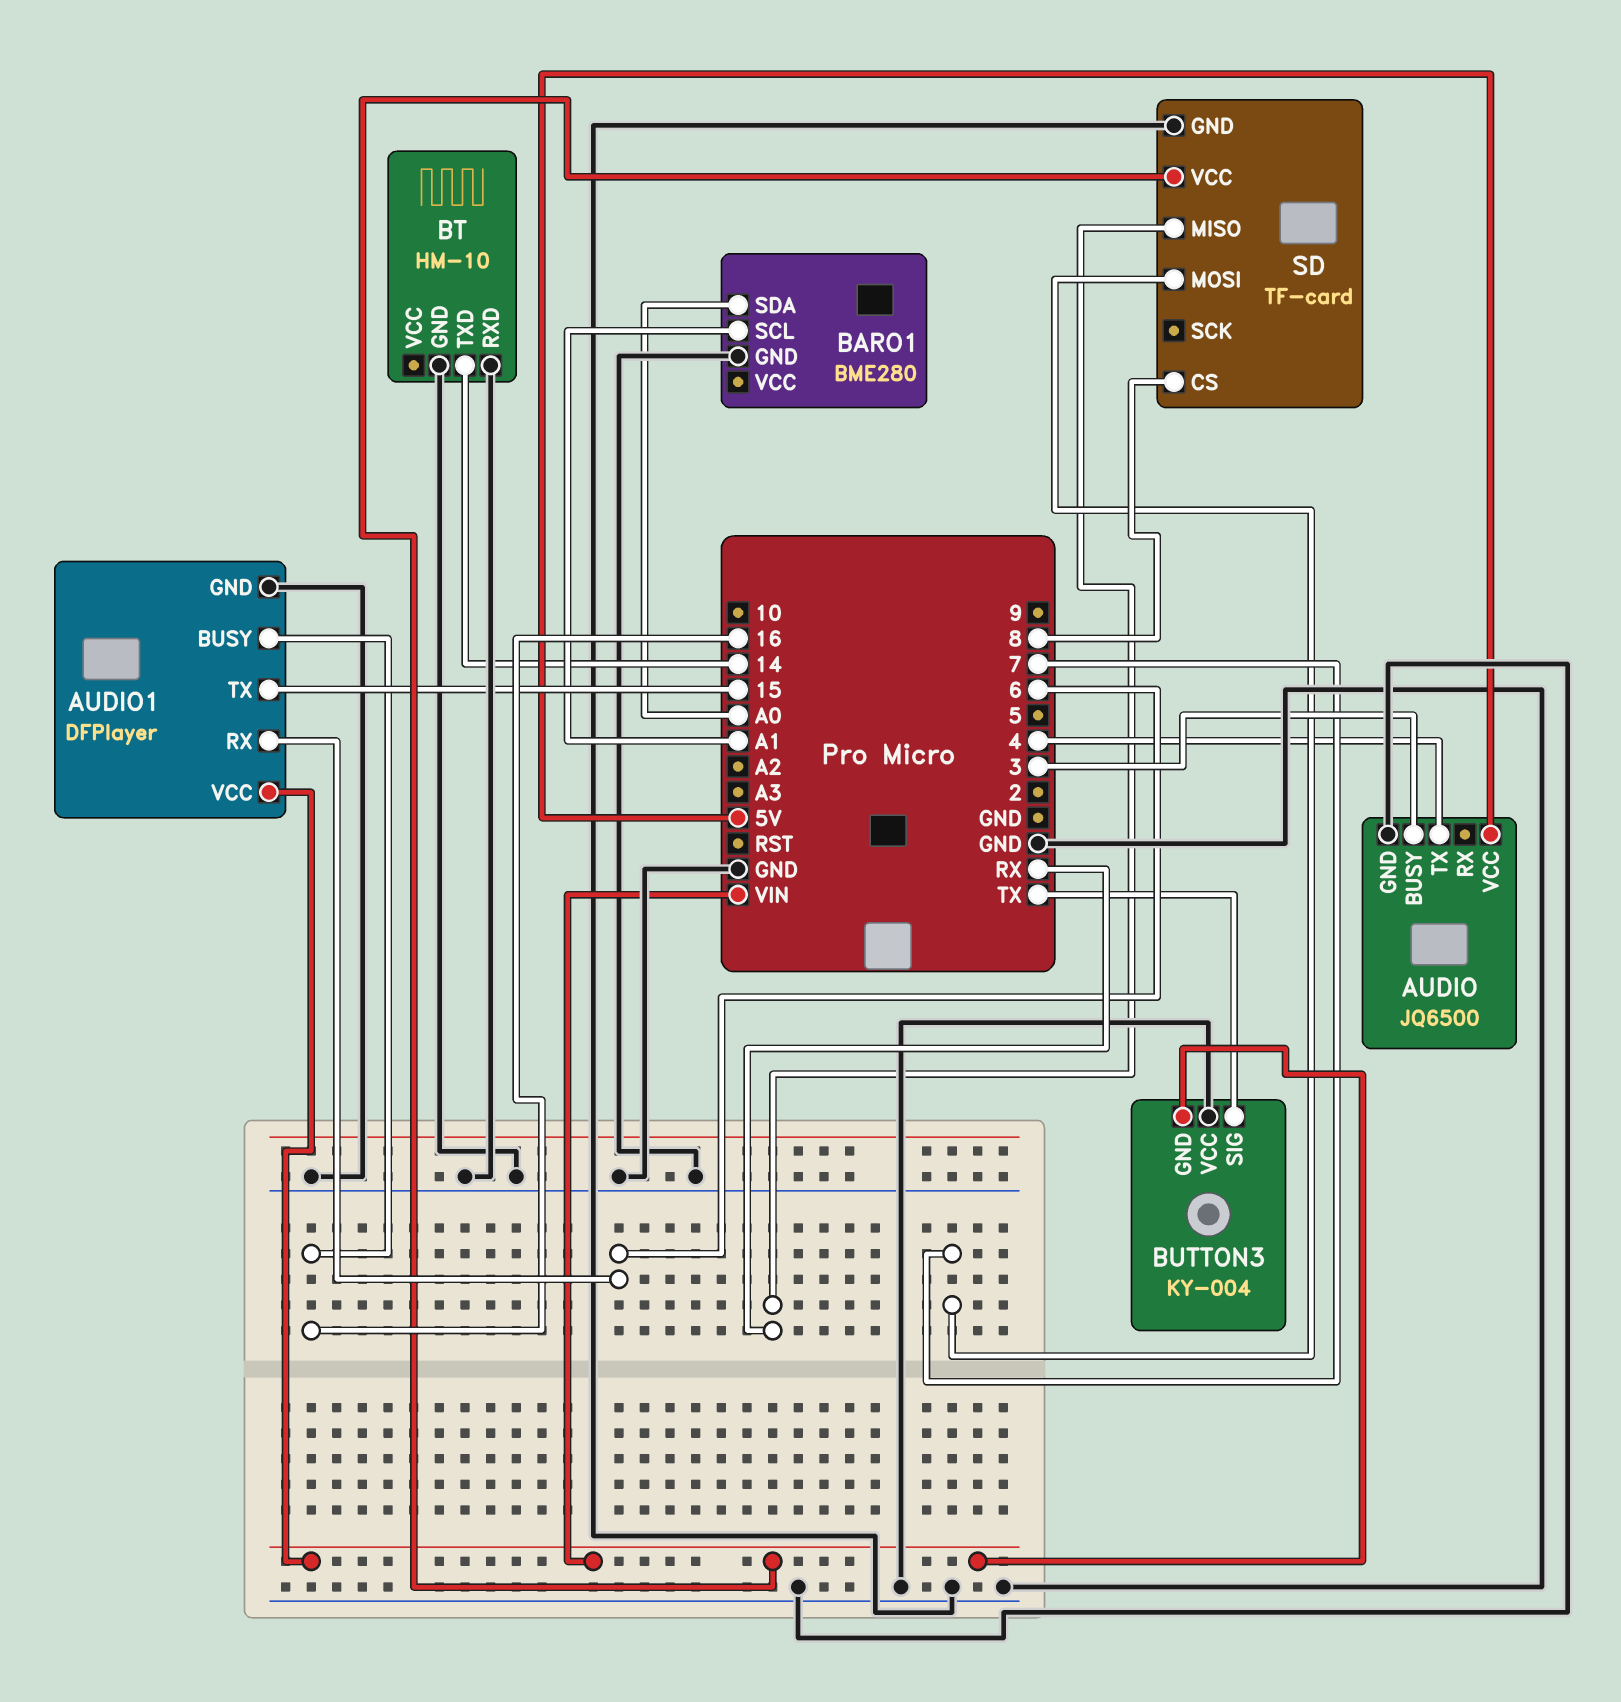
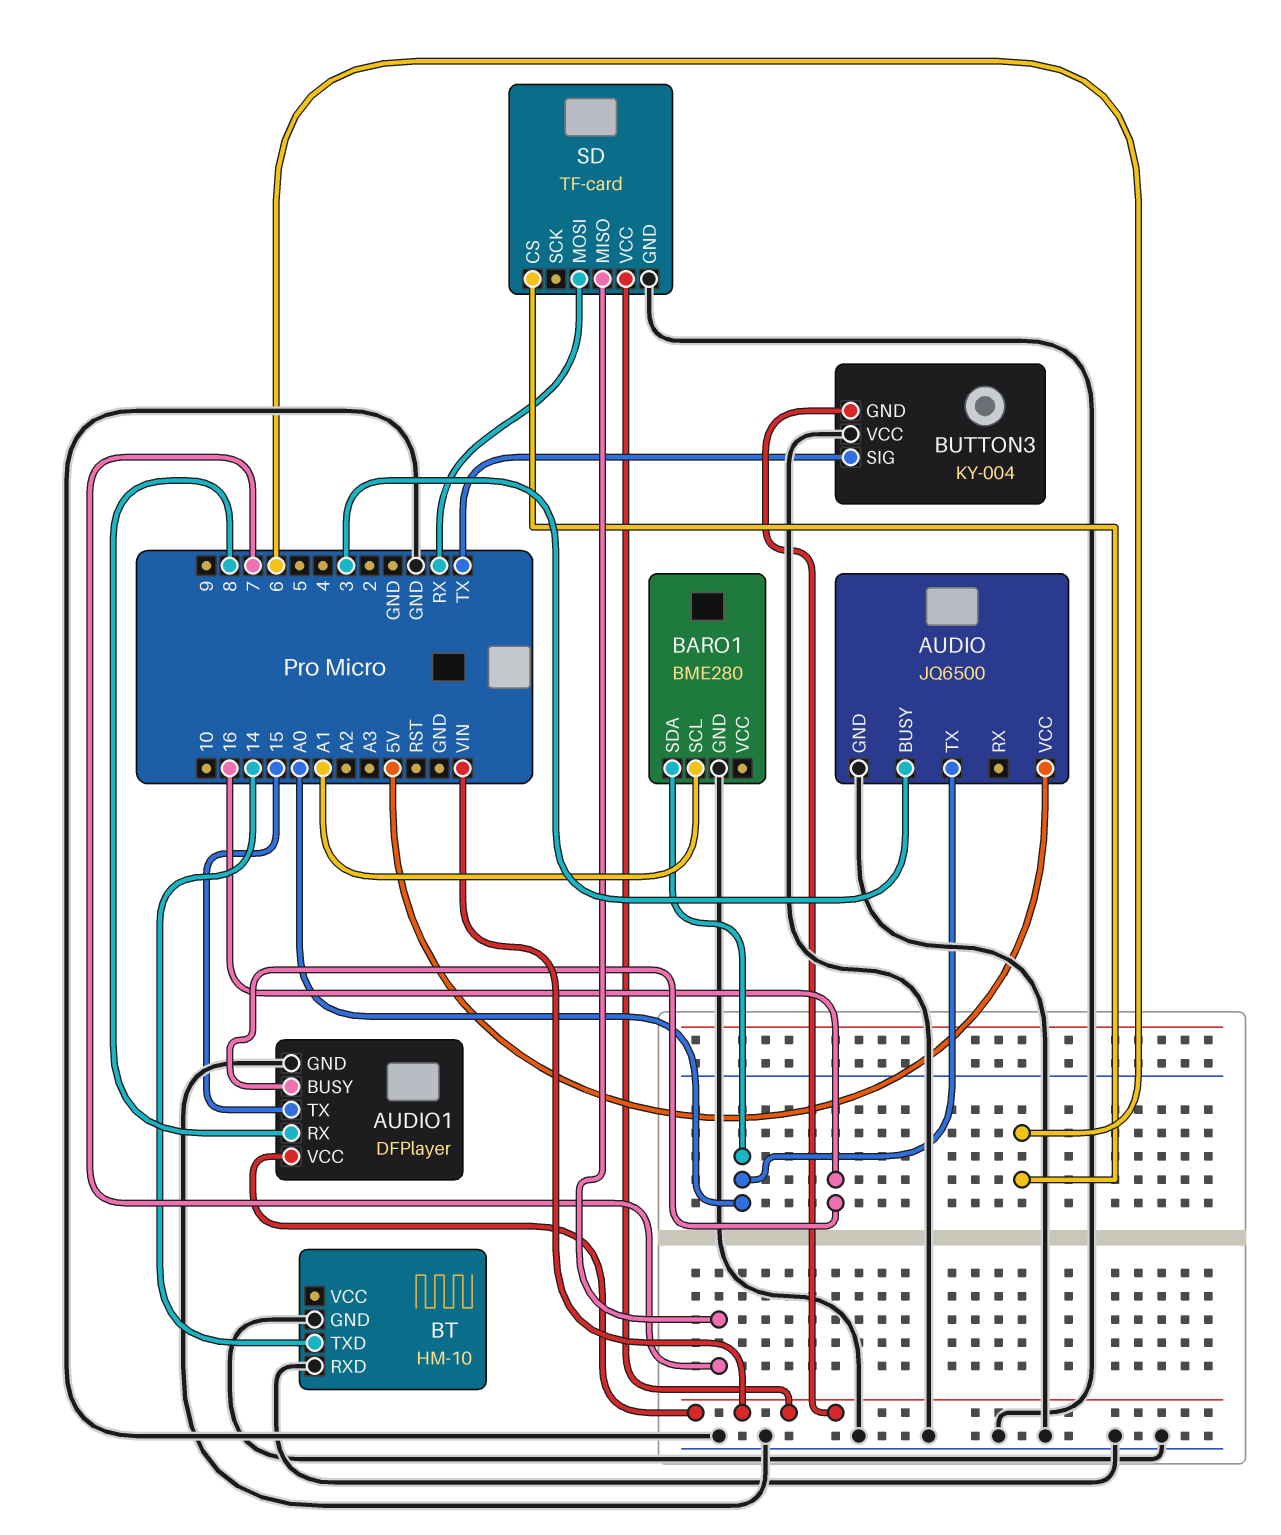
AUDIO pin TX: 4 -> A0
AUDIO1 pin RX: 6 -> 8
SD pin CS: 8 -> 6
SD pin MISO: RX -> 7
SD pin MOSI: 7 -> RX

